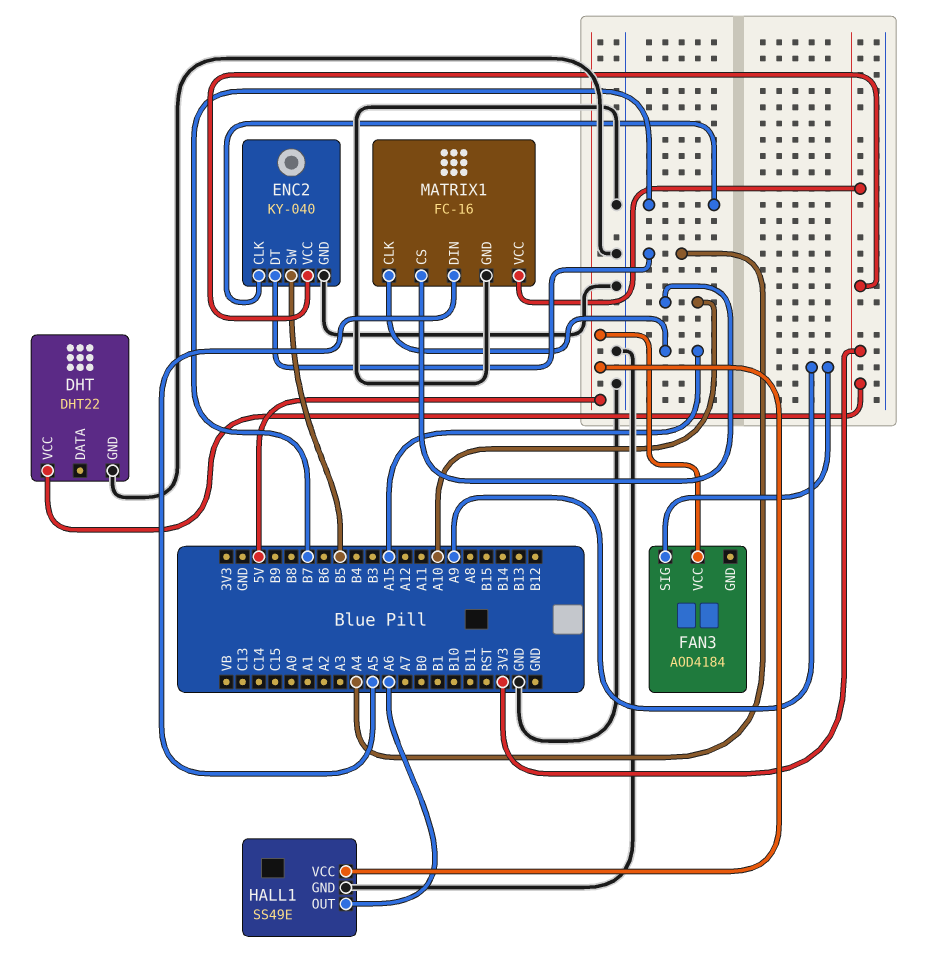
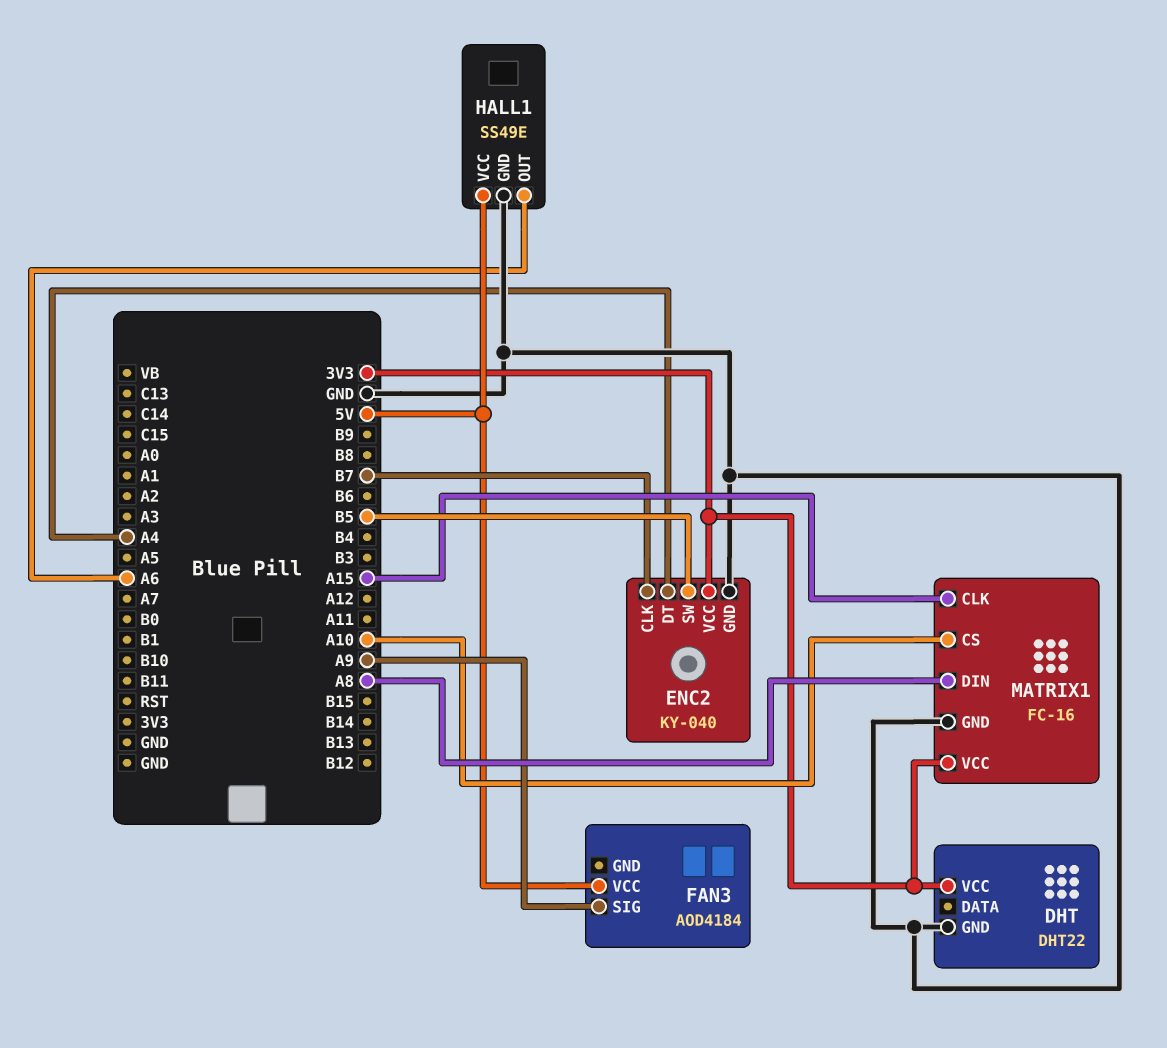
MATRIX1 pin DIN: A5 -> A8

